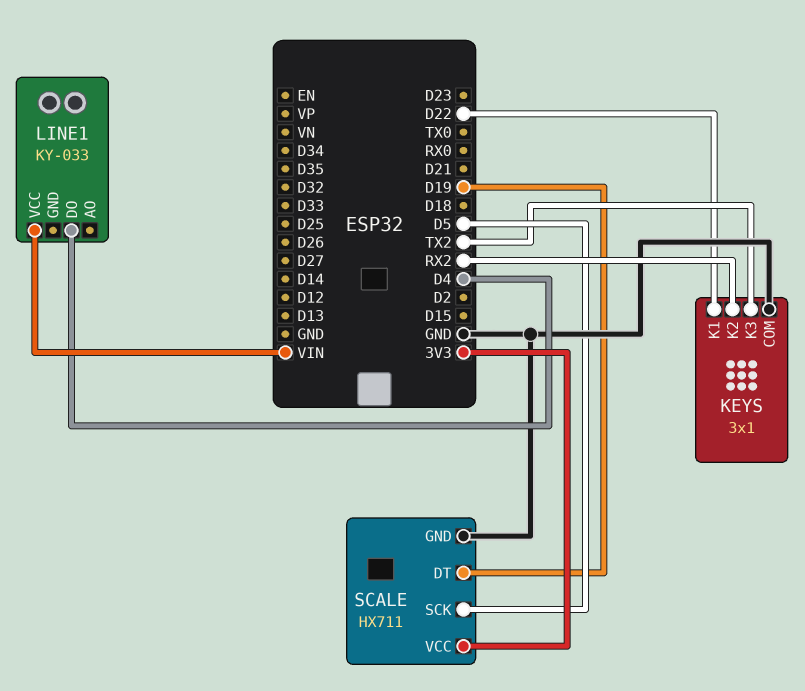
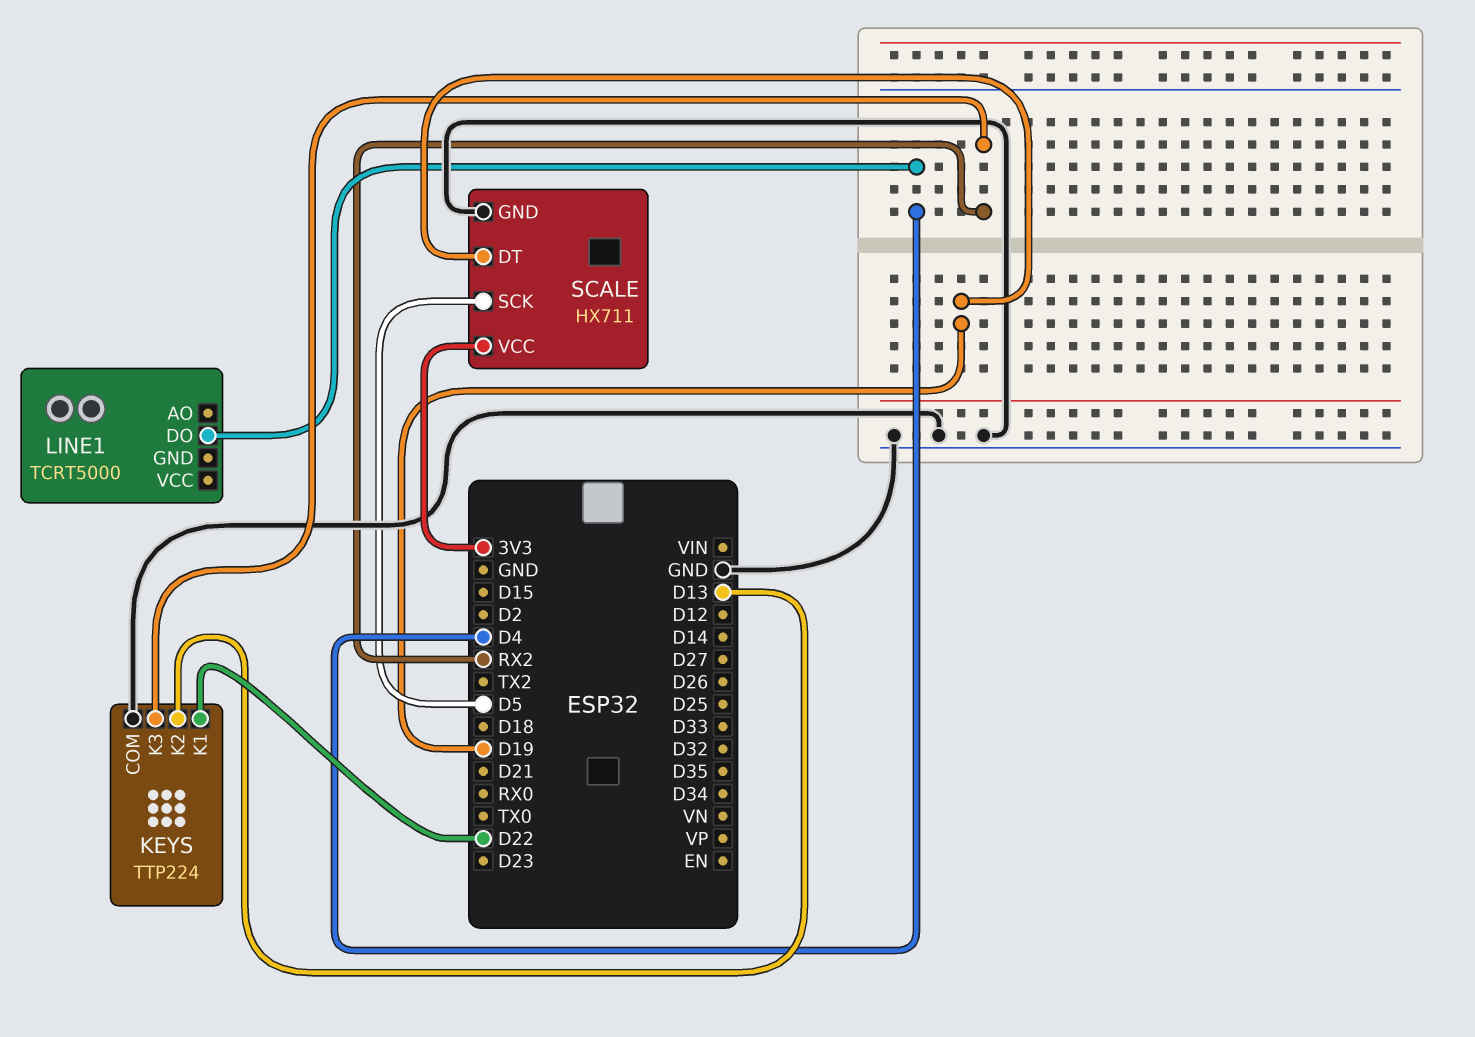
KEYS: 3x1 -> TTP224
KEYS pin K2: RX2 -> D13
KEYS pin K3: TX2 -> RX2
LINE1: KY-033 -> TCRT5000
LINE1 pin VCC: VIN -> none

